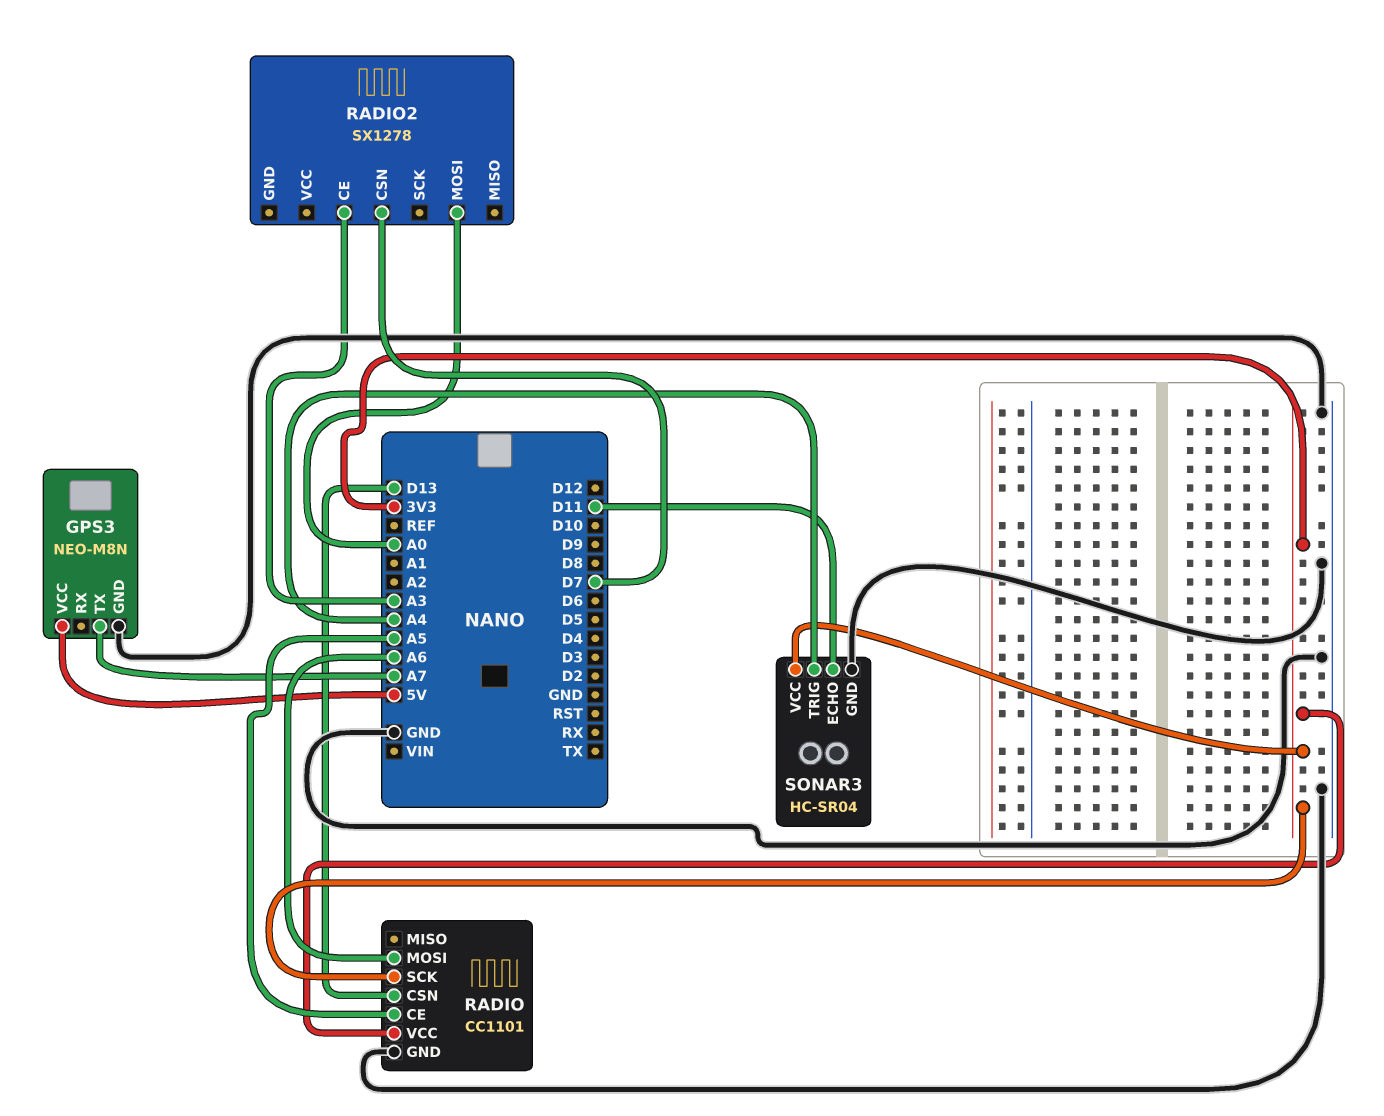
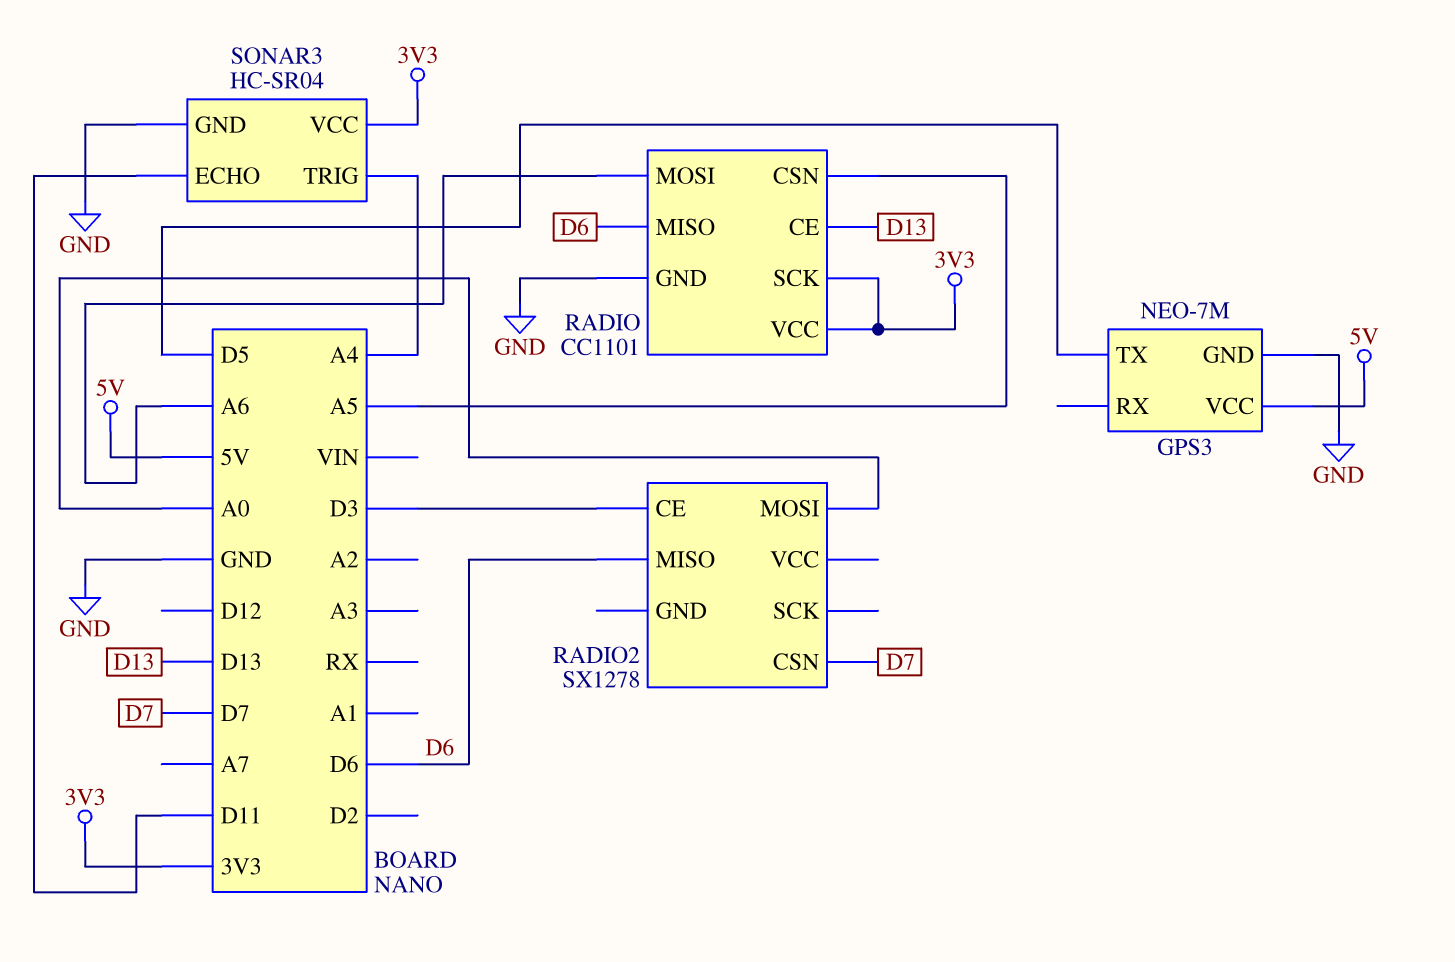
GPS3: NEO-M8N -> NEO-7M
GPS3 pin TX: A7 -> D5
RADIO pin CE: A5 -> D13
RADIO pin CSN: D13 -> A5
RADIO pin MISO: none -> D6
RADIO2 pin CE: A3 -> D3
RADIO2 pin MISO: none -> D6

